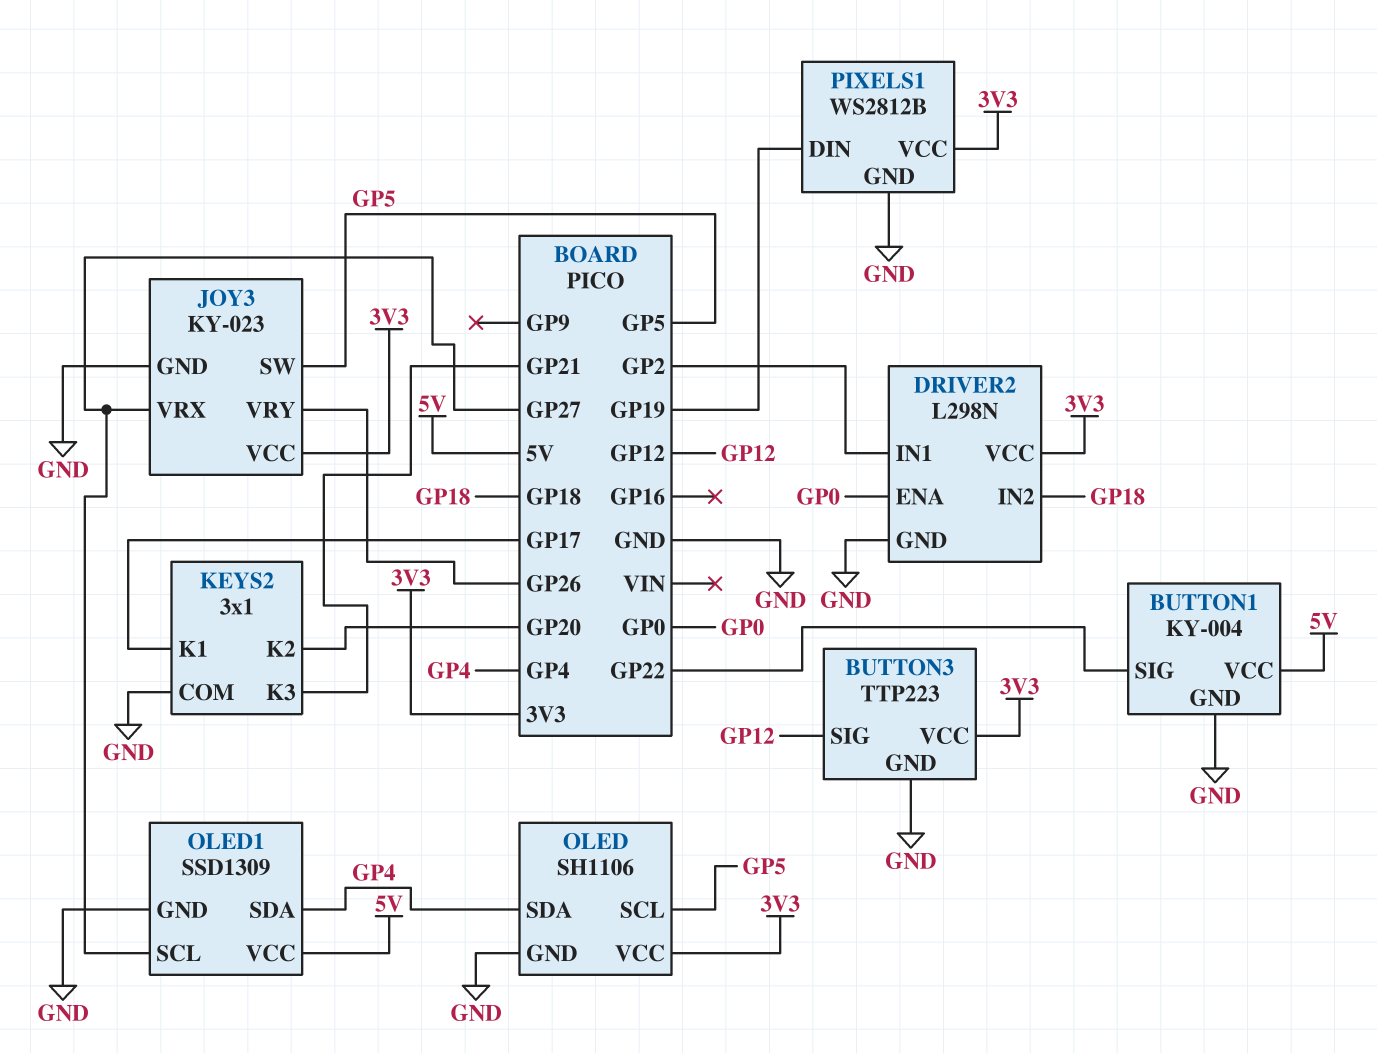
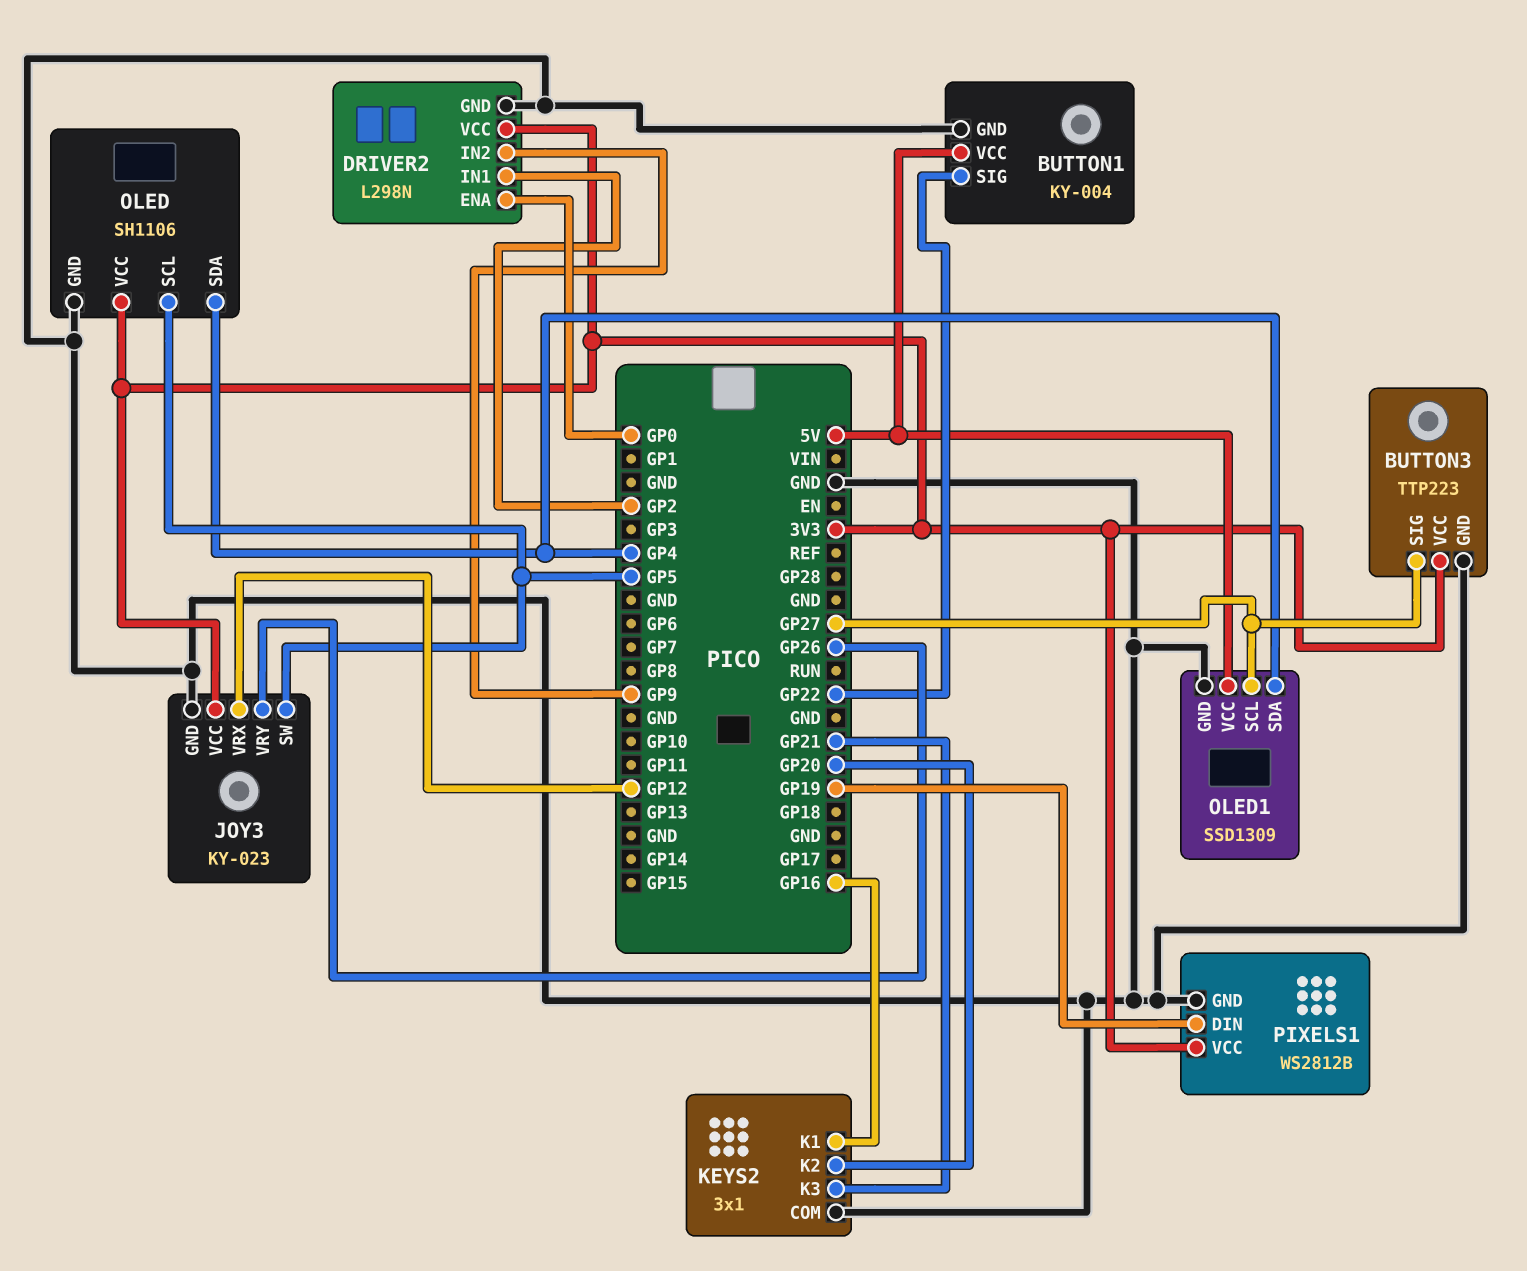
BUTTON3 pin SIG: GP12 -> GP27
DRIVER2 pin IN2: GP18 -> GP9
JOY3 pin VRX: GP27 -> GP12
KEYS2 pin K1: GP17 -> GP16

